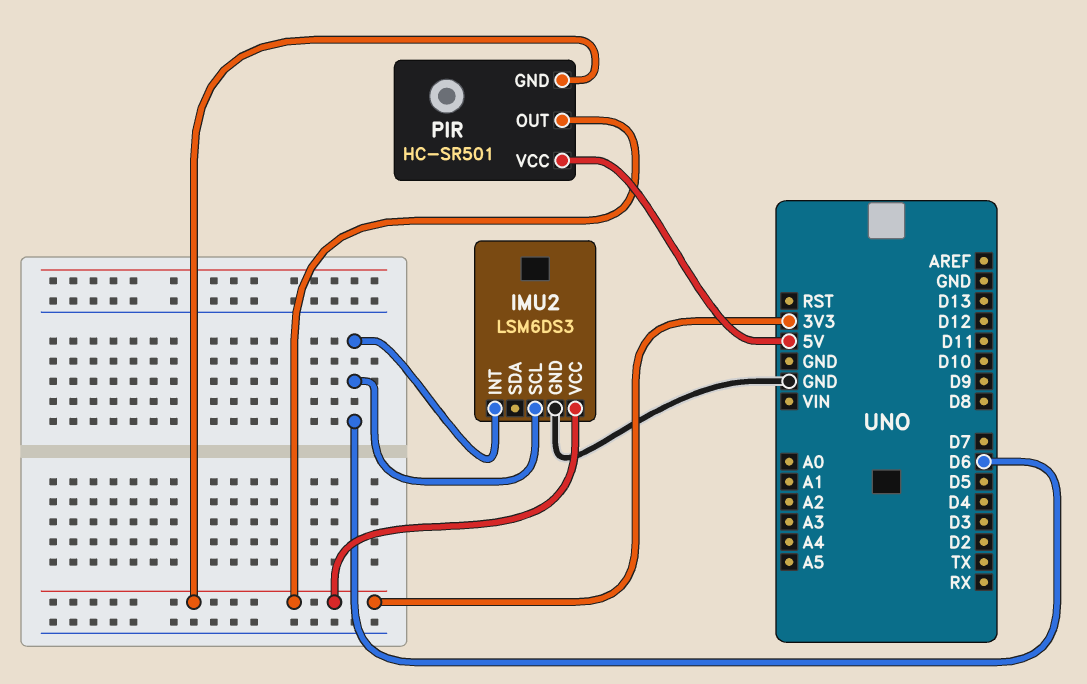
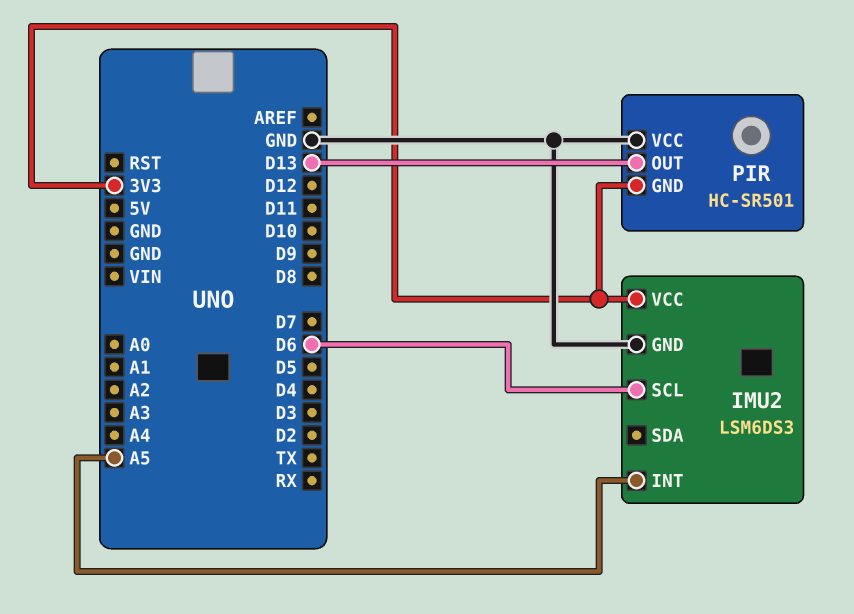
IMU2 pin INT: D6 -> A5
PIR pin OUT: 3V3 -> D13
PIR pin VCC: 5V -> GND

